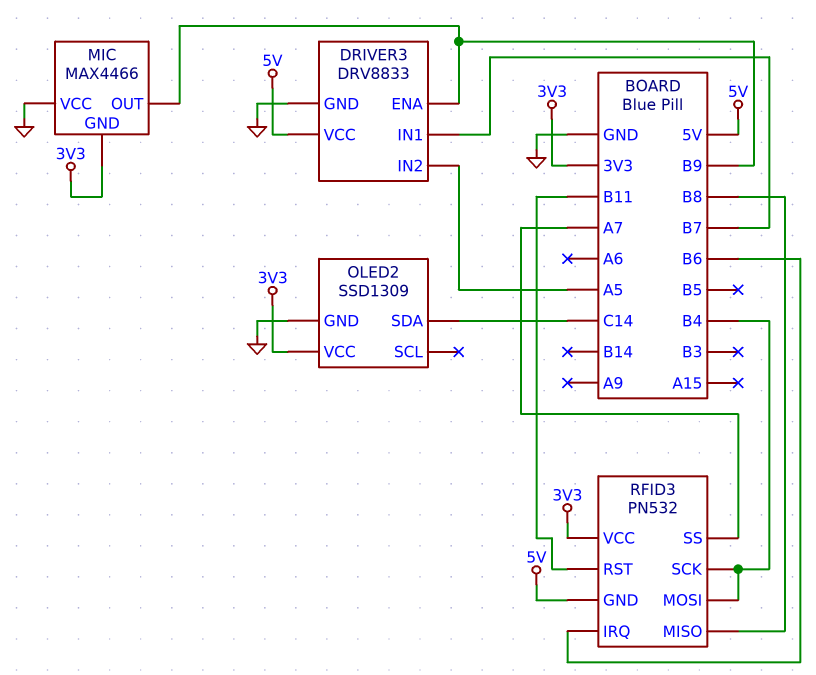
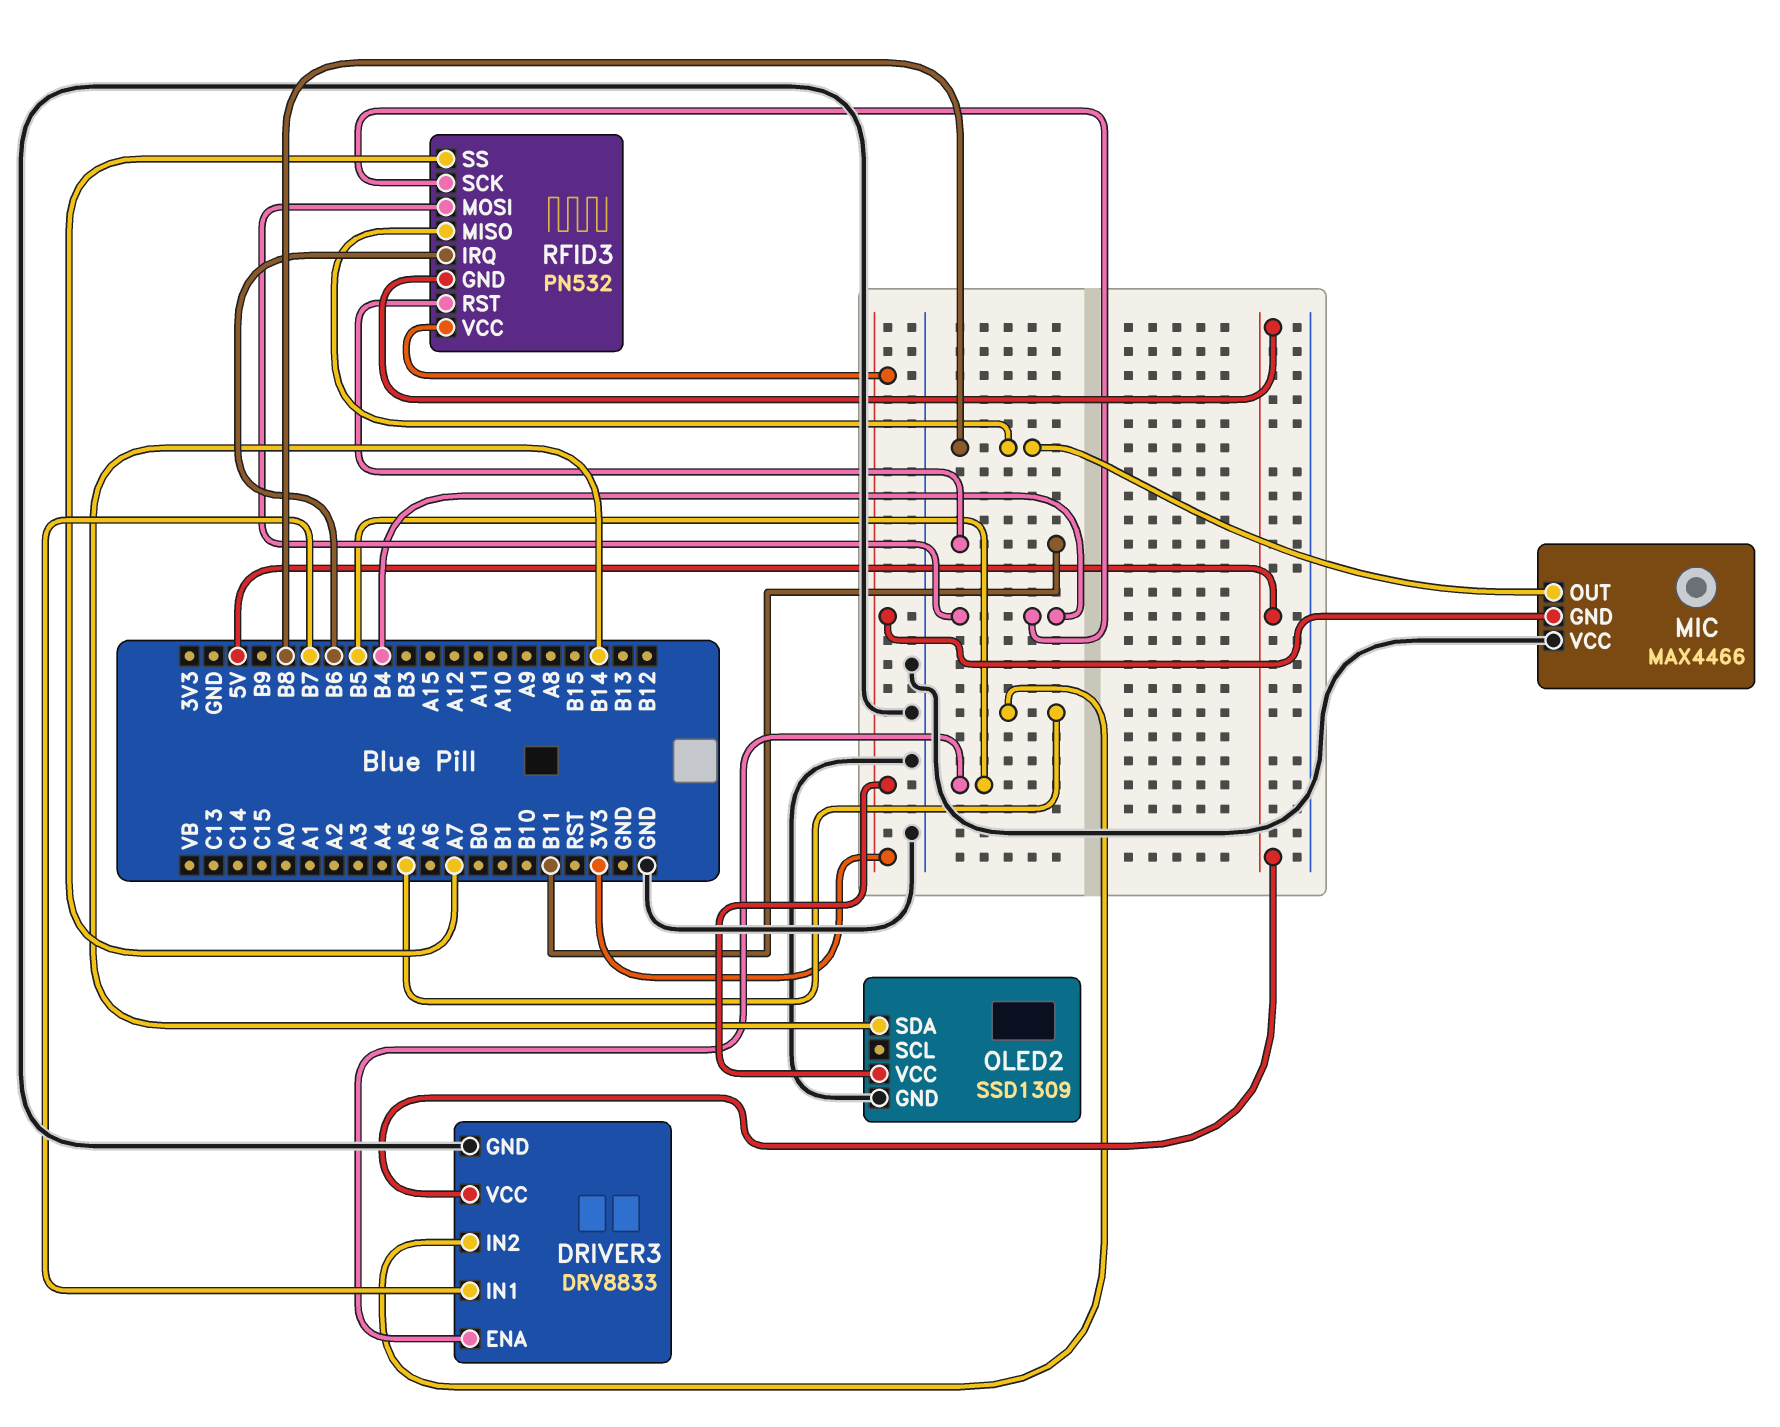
DRIVER3 pin ENA: B9 -> B5
MIC pin OUT: B9 -> B8
OLED2 pin SDA: C14 -> B14

